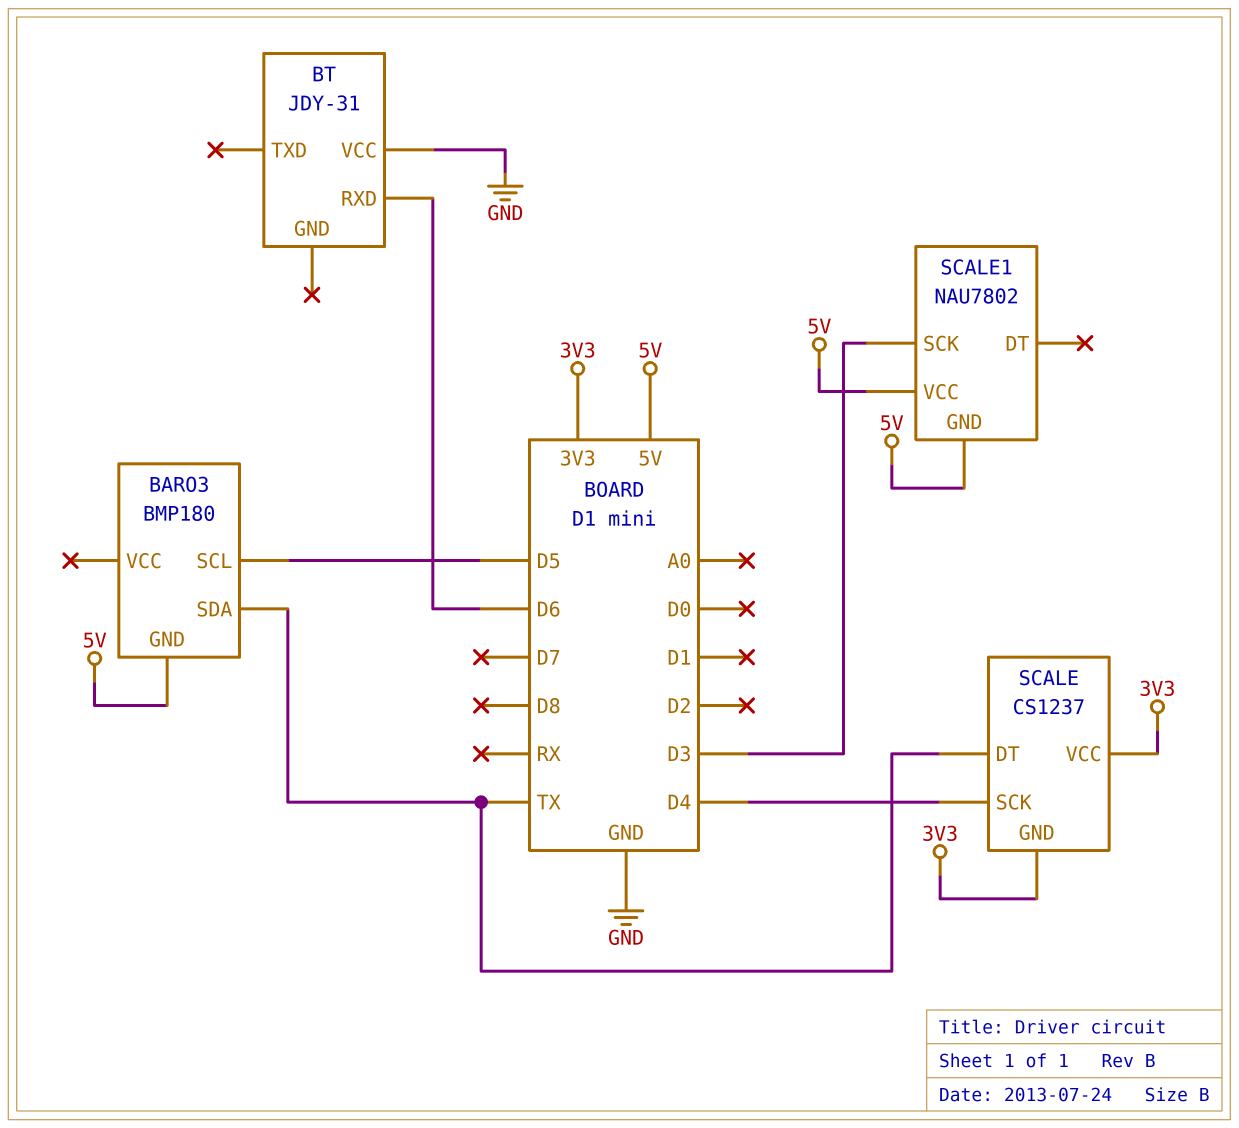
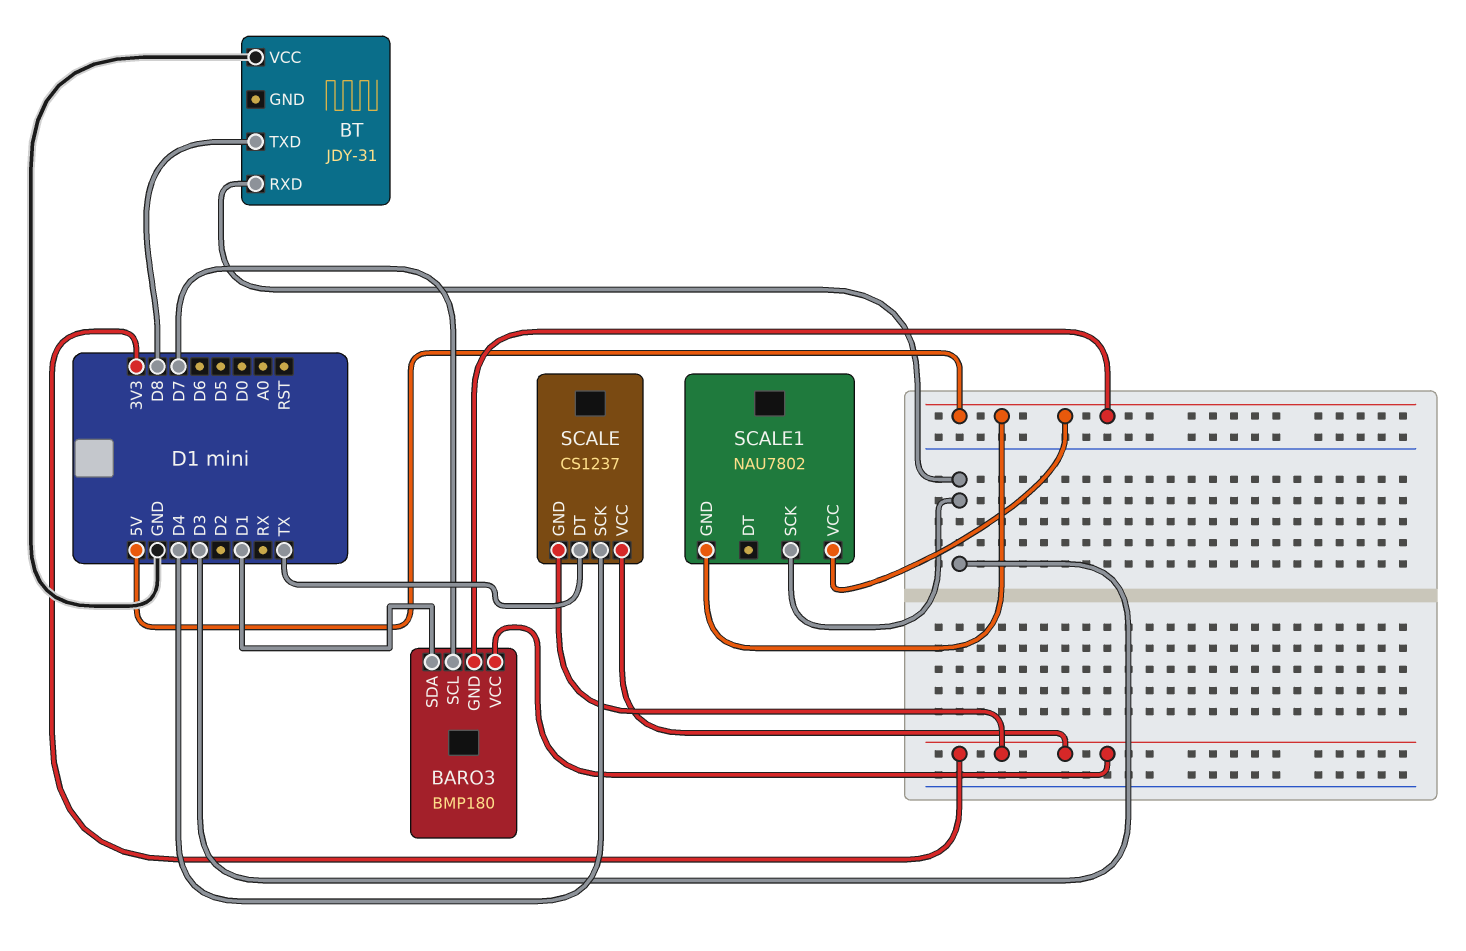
BARO3 pin SCL: D5 -> D7
BARO3 pin SDA: TX -> D1
BARO3 pin VCC: none -> 3V3
BT pin RXD: D6 -> D3
BT pin TXD: none -> D8

